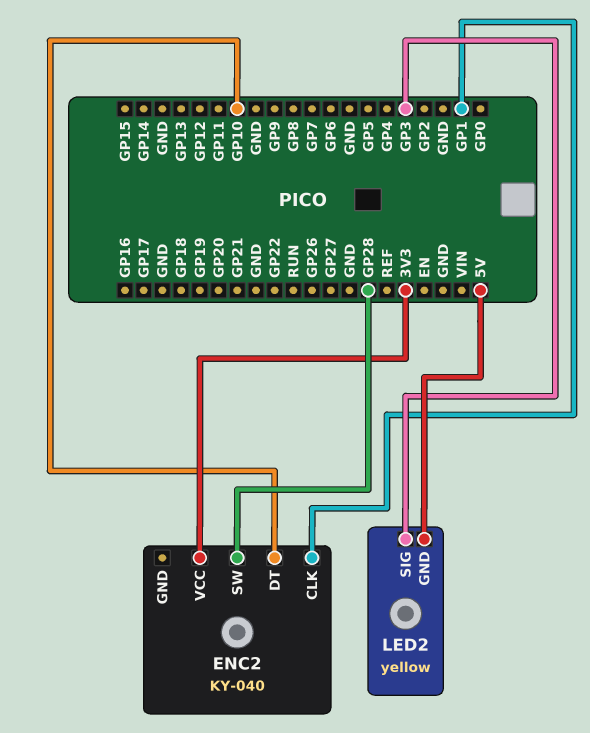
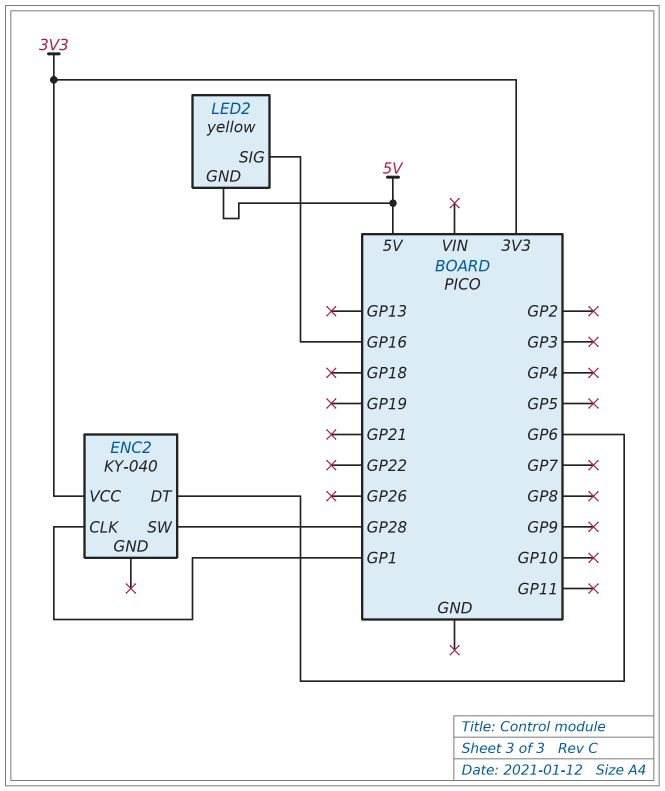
ENC2 pin DT: GP10 -> GP6
LED2 pin SIG: GP3 -> GP16

